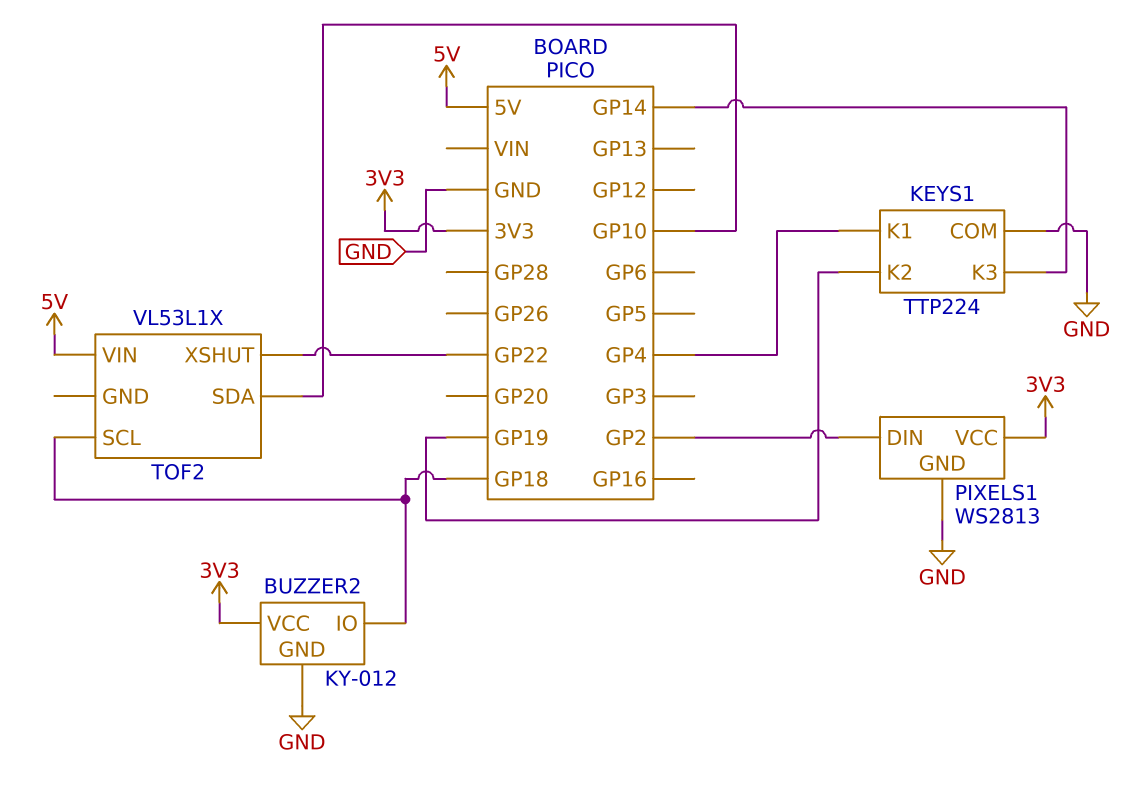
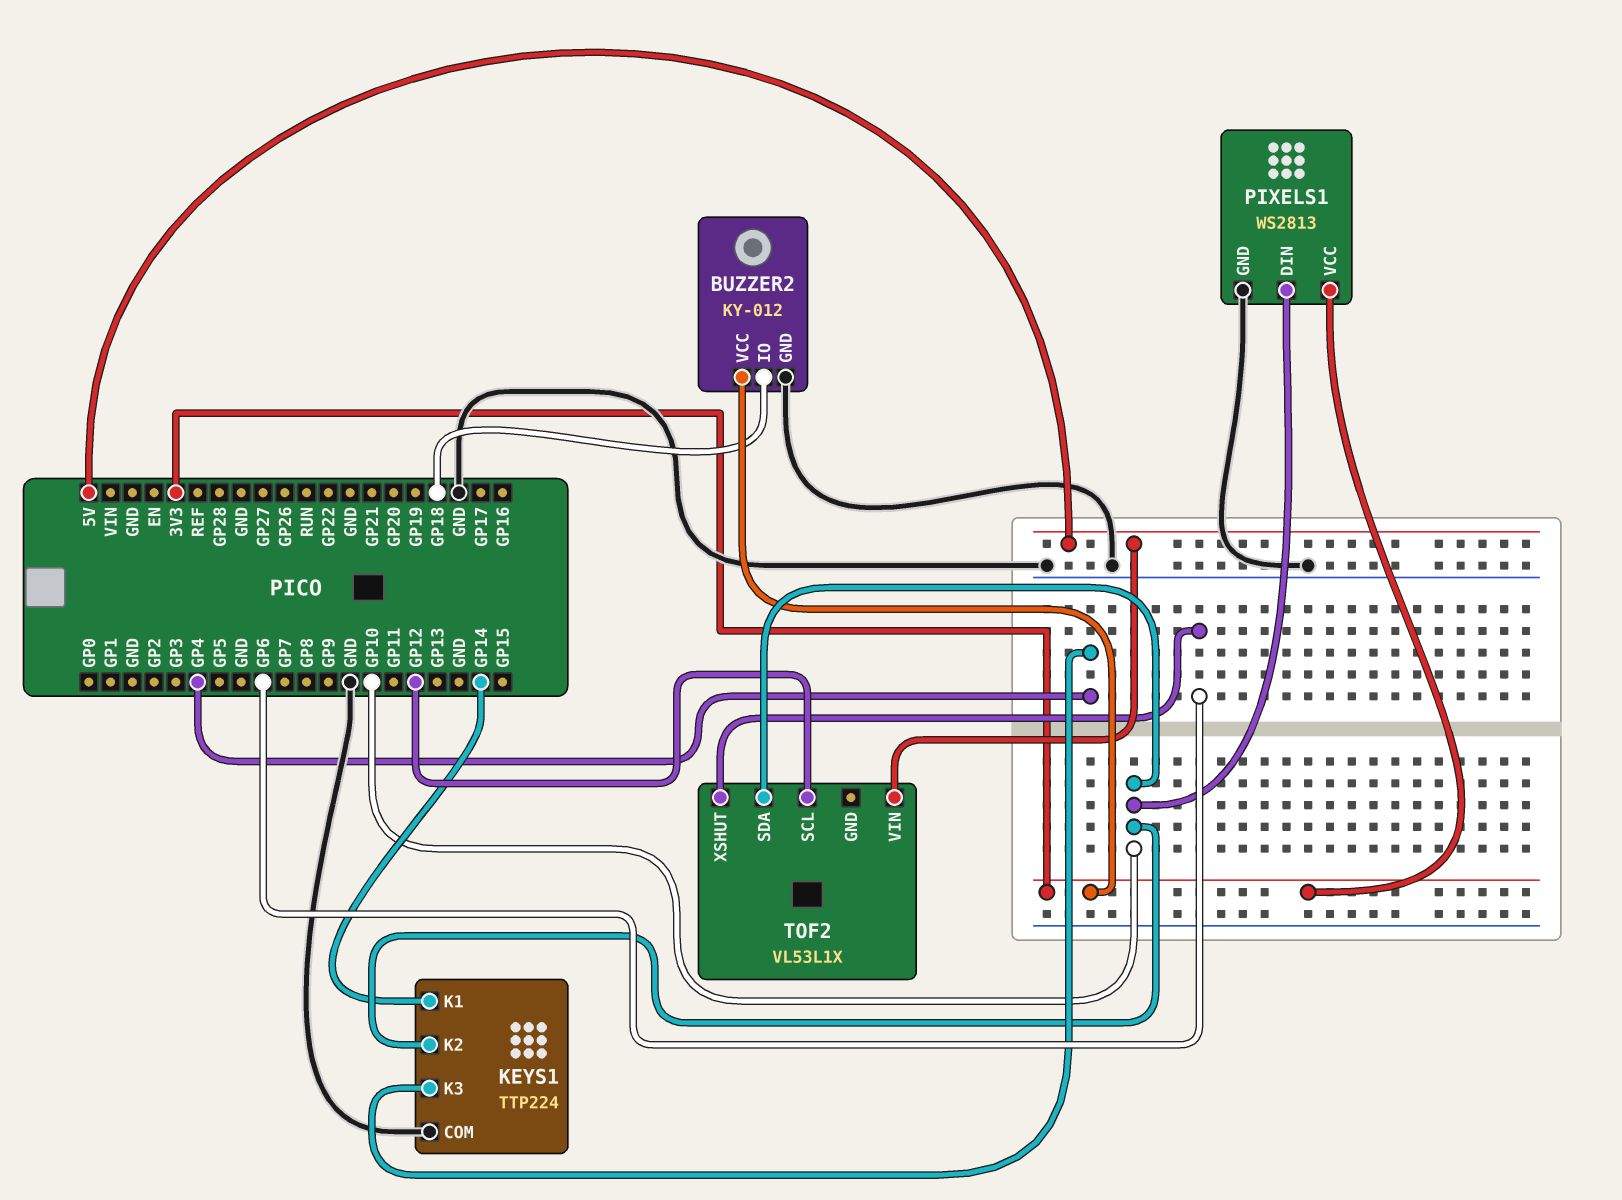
KEYS1 pin K1: GP4 -> GP14
KEYS1 pin K2: GP19 -> GP10
KEYS1 pin K3: GP14 -> GP4
PIXELS1 pin DIN: GP2 -> GP10
TOF2 pin SCL: GP18 -> GP12
TOF2 pin XSHUT: GP22 -> GP6

